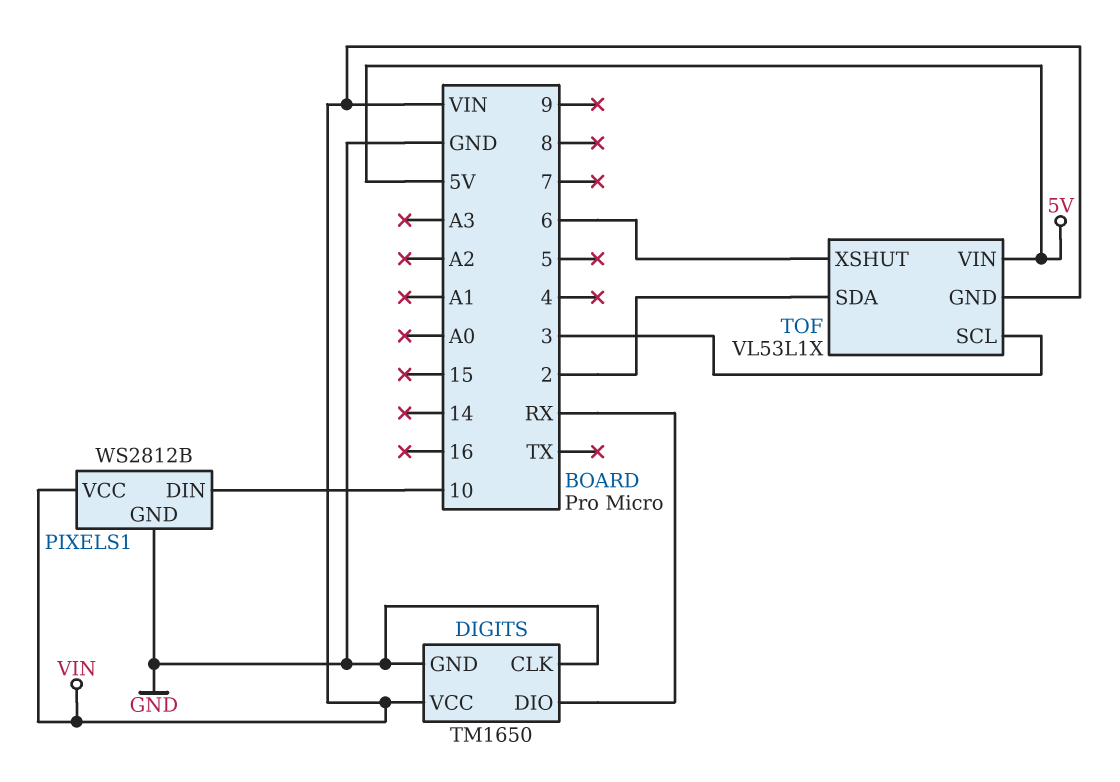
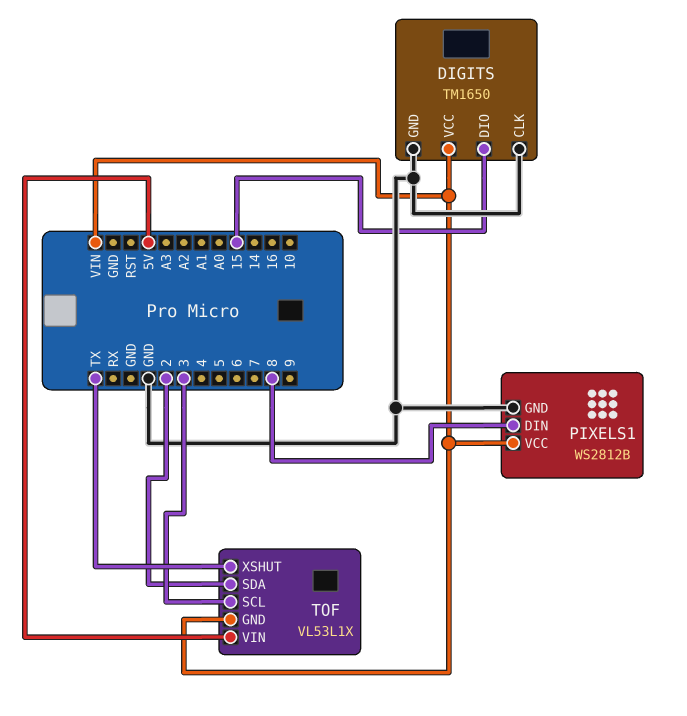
DIGITS pin DIO: RX -> 15
PIXELS1 pin DIN: 10 -> 8
TOF pin XSHUT: 6 -> TX

